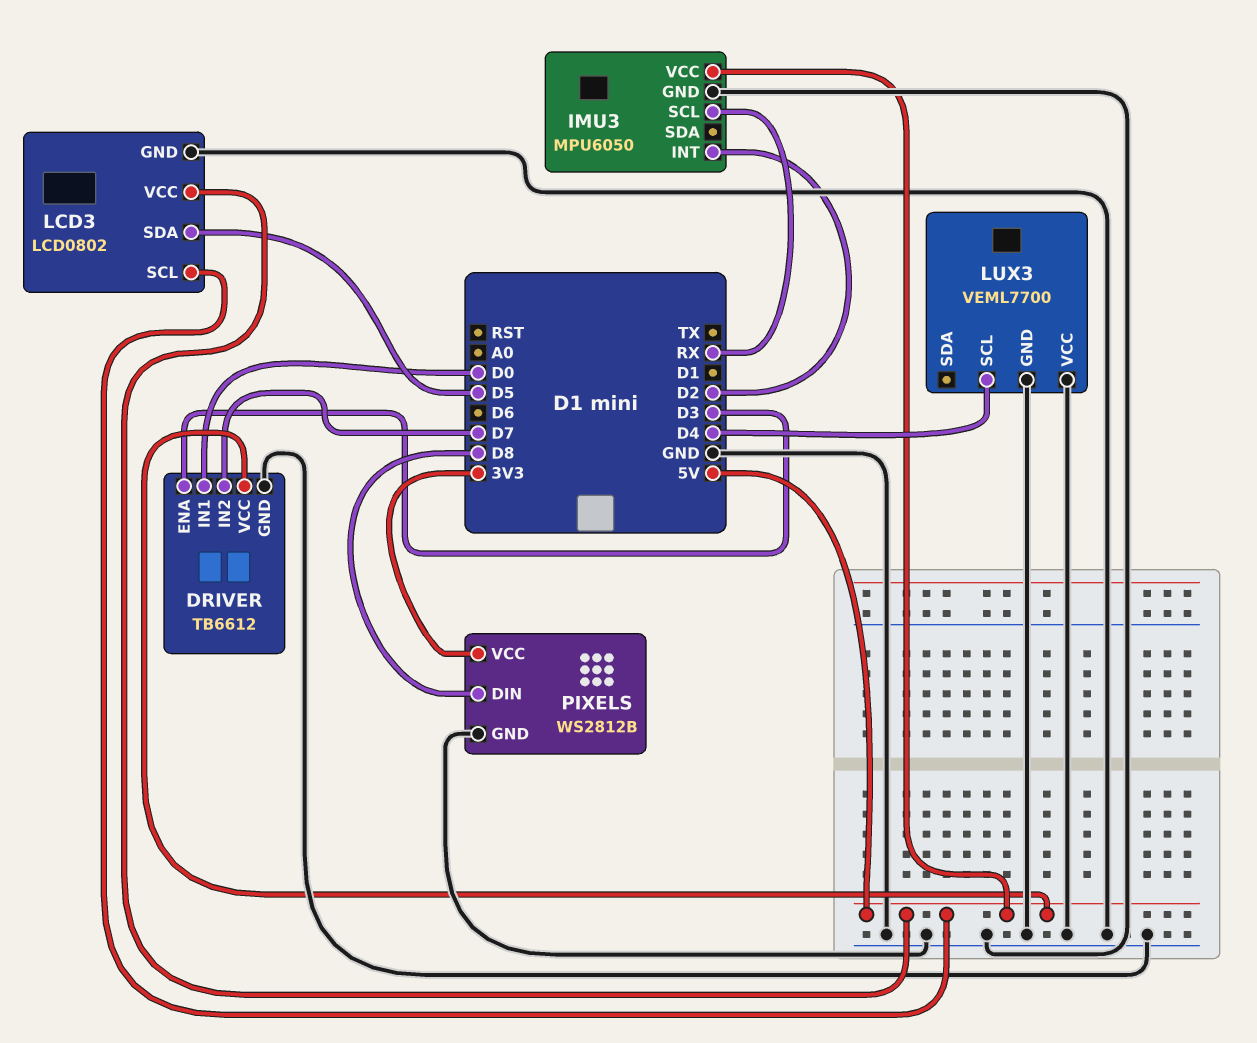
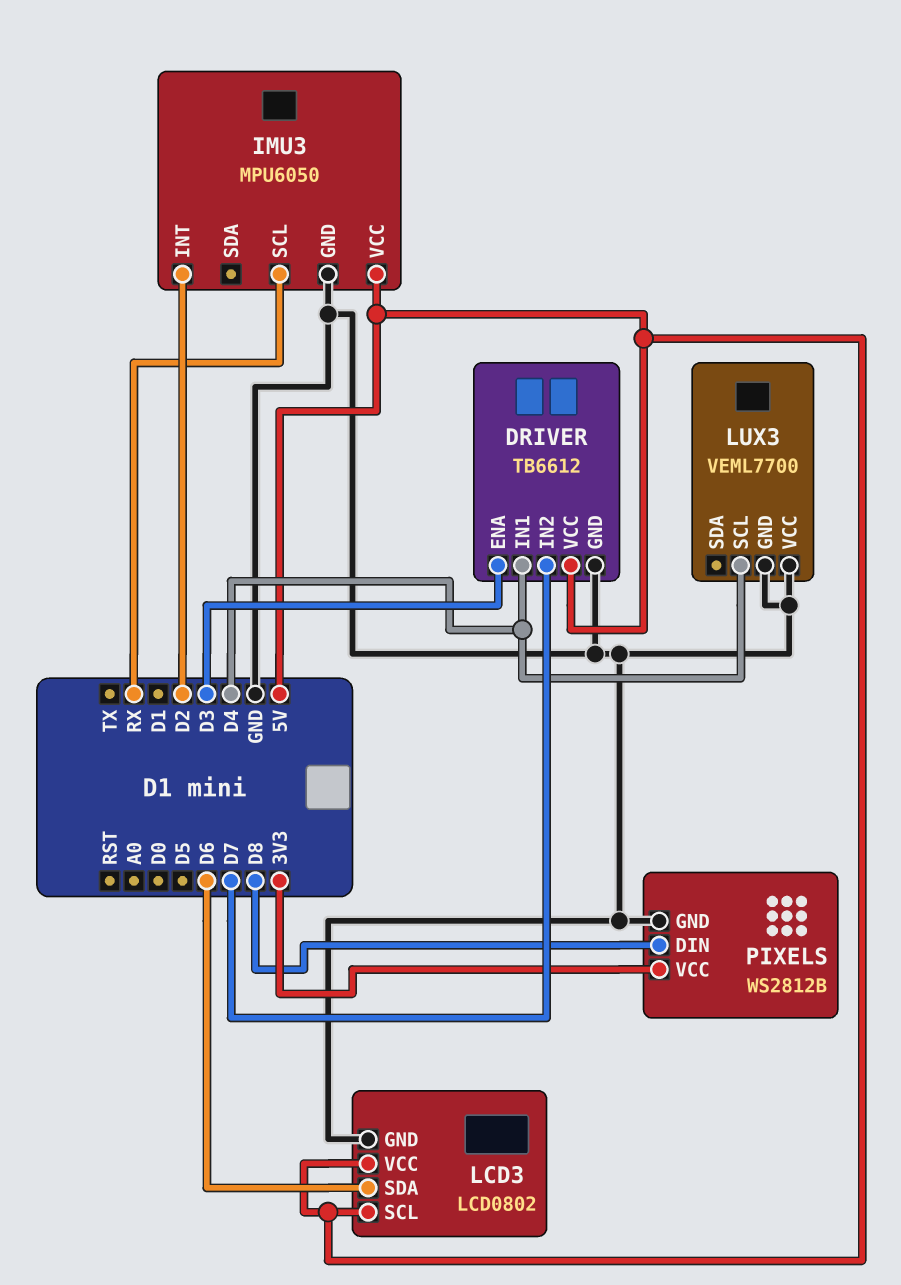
DRIVER pin IN1: D0 -> D4
LCD3 pin SDA: D5 -> D6

